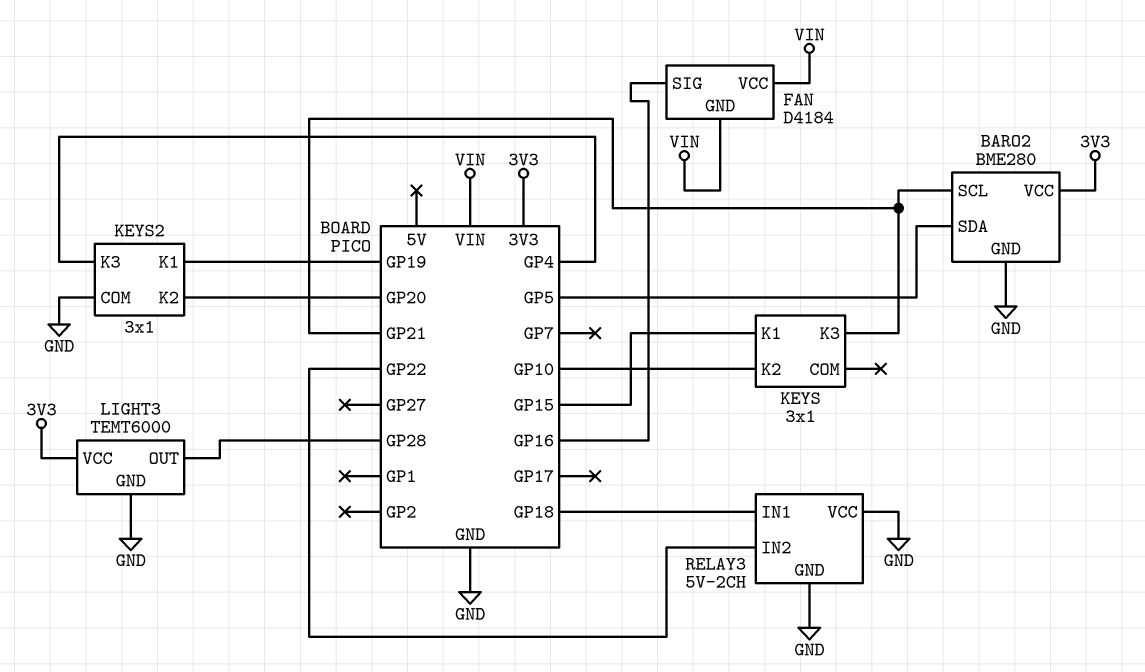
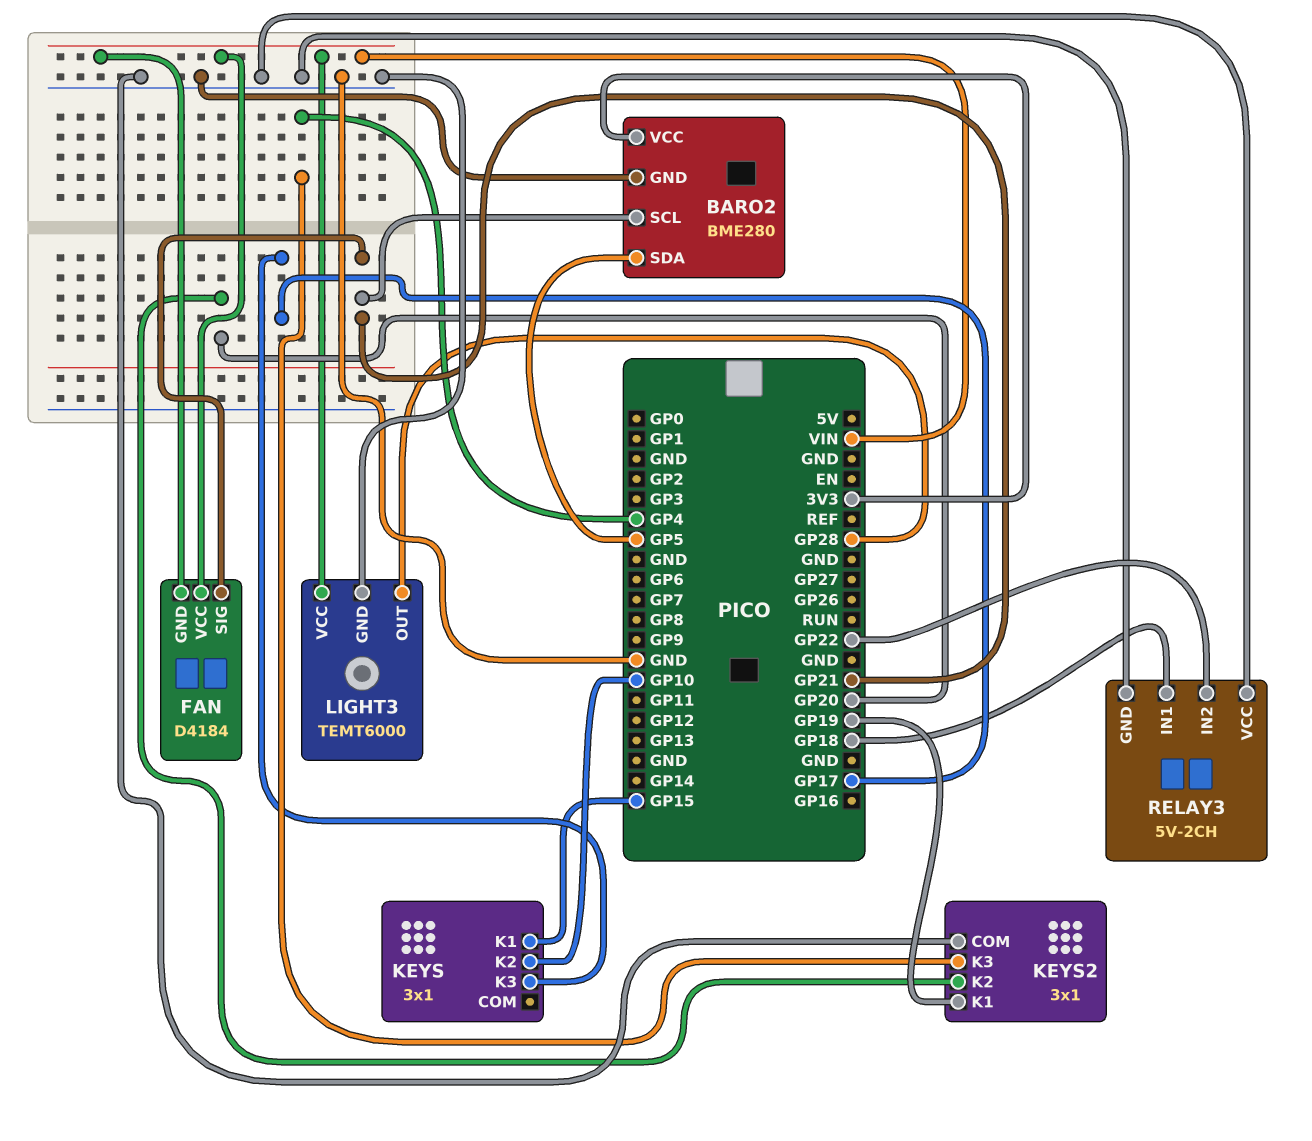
FAN pin SIG: GP16 -> GP21
KEYS pin K3: GP21 -> GP17
LIGHT3 pin VCC: 3V3 -> VIN

